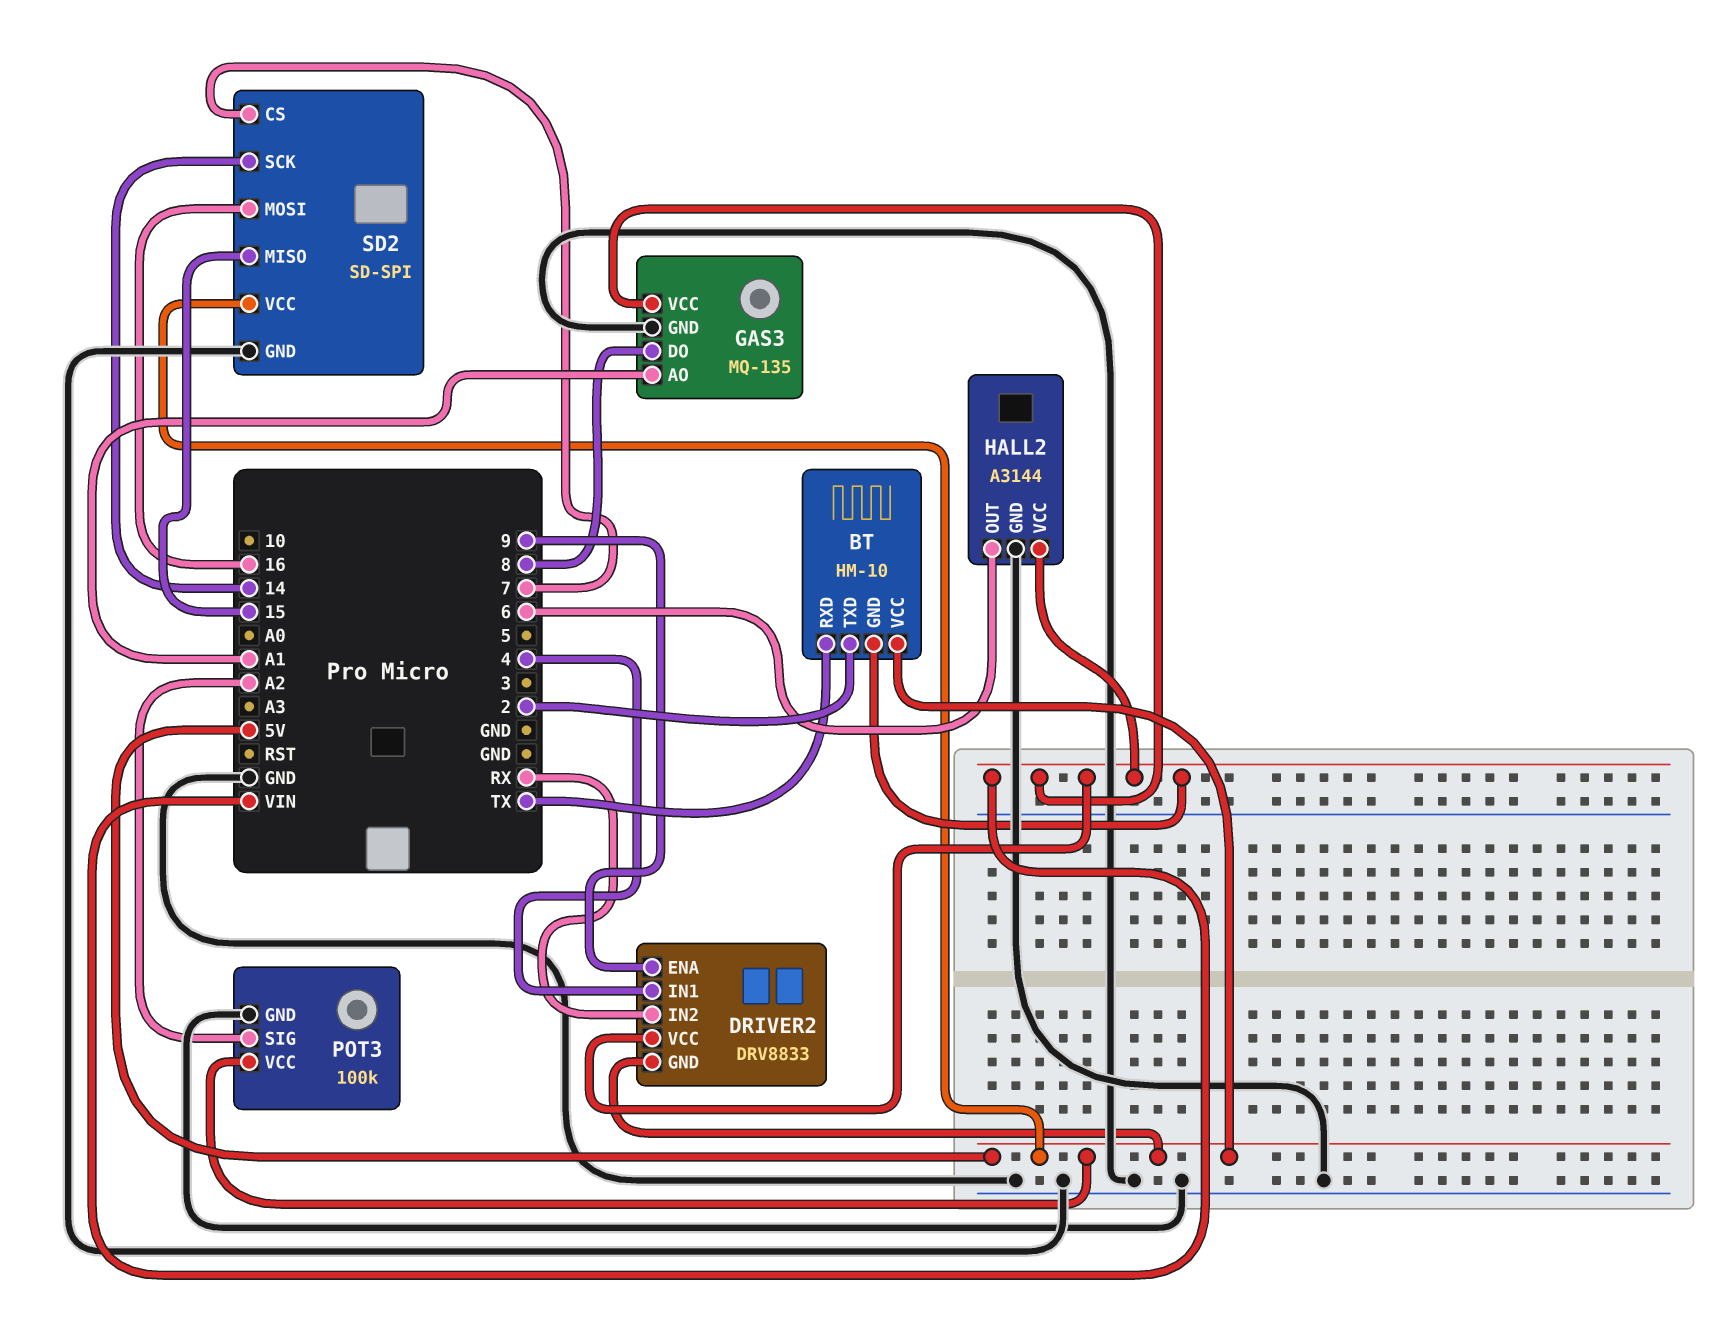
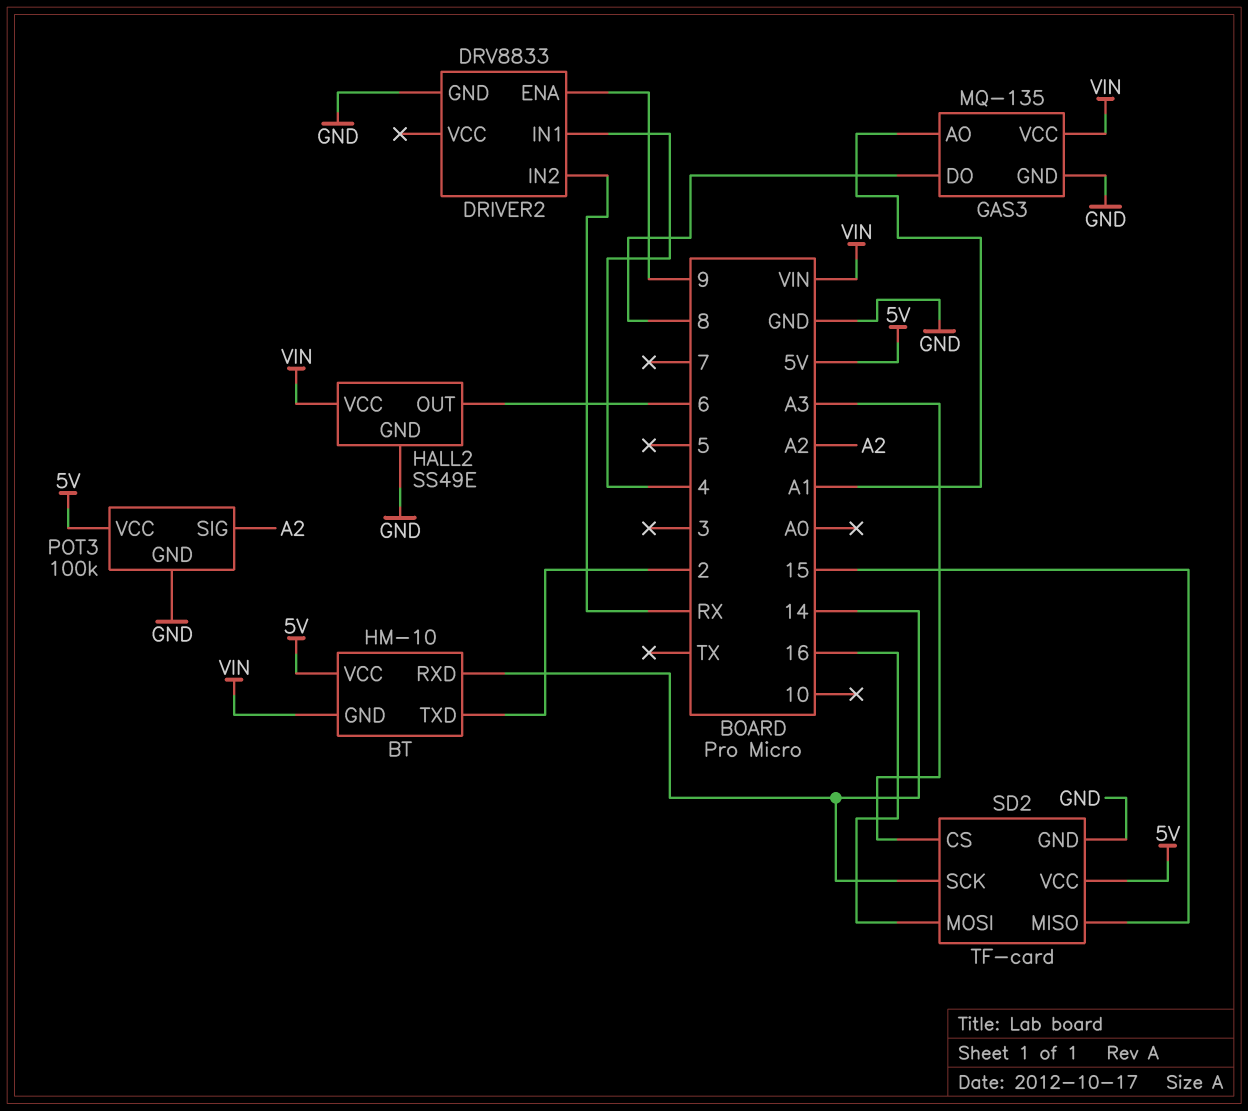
BT pin RXD: TX -> 14
DRIVER2 pin GND: 5V -> GND
DRIVER2 pin VCC: VIN -> none
HALL2: A3144 -> SS49E
SD2: SD-SPI -> TF-card
SD2 pin CS: 7 -> A3

